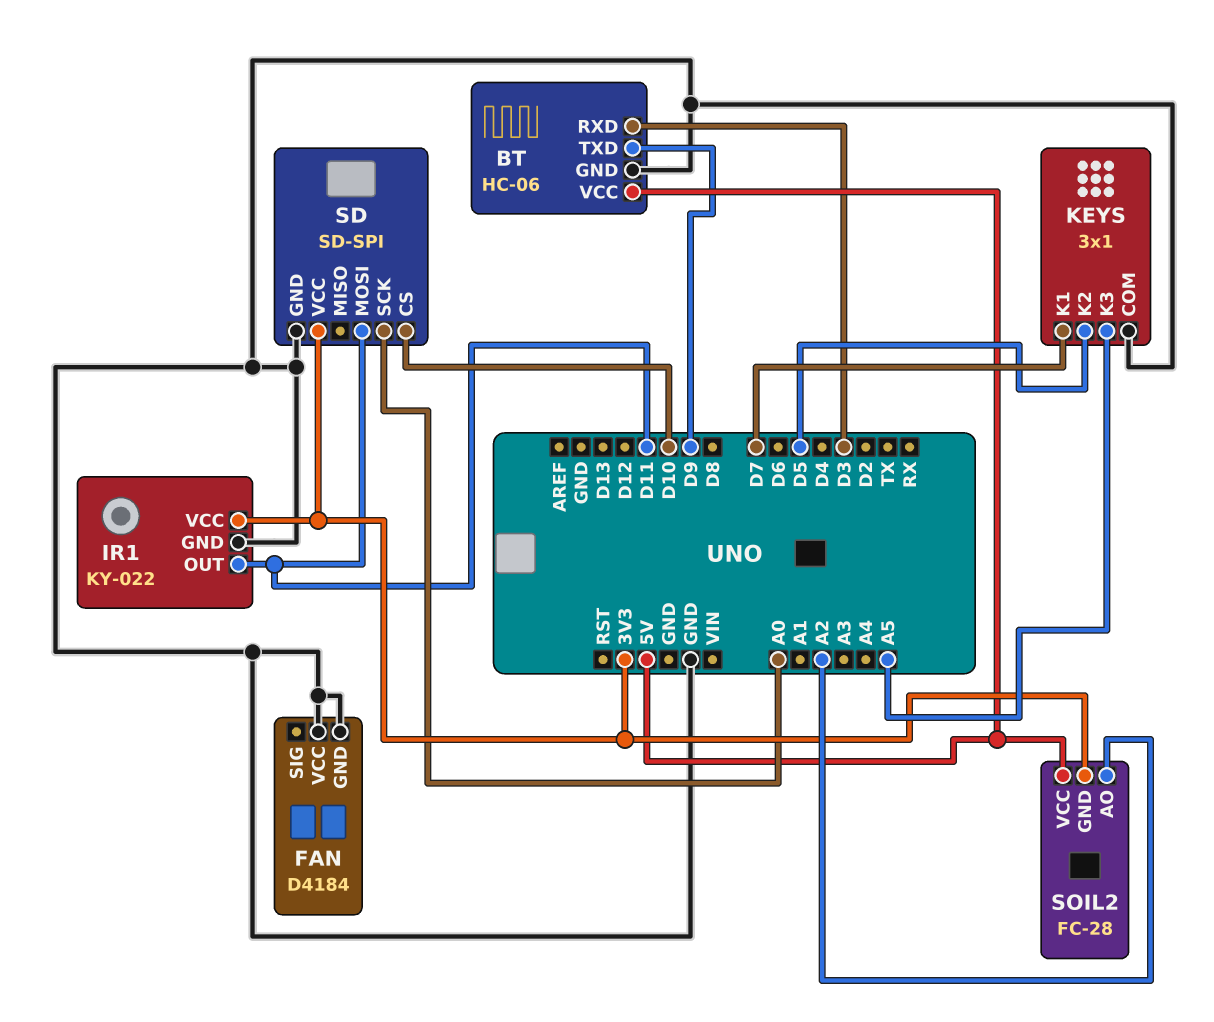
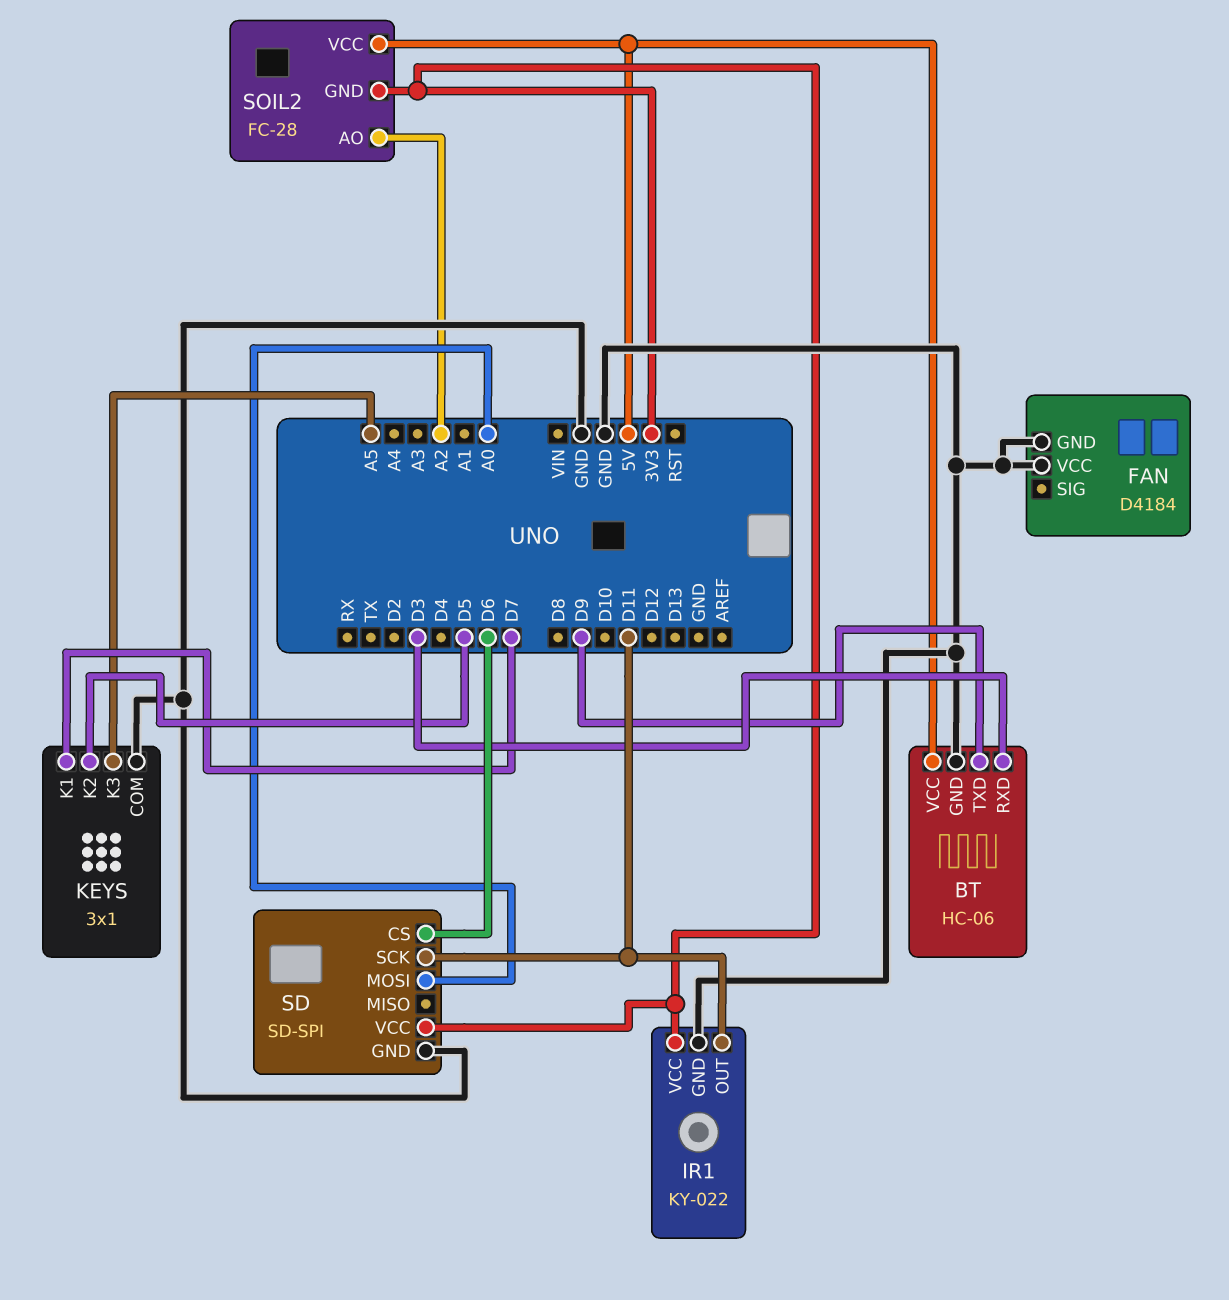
SD pin CS: D10 -> D6
SD pin MOSI: D11 -> A0
SD pin SCK: A0 -> D11

